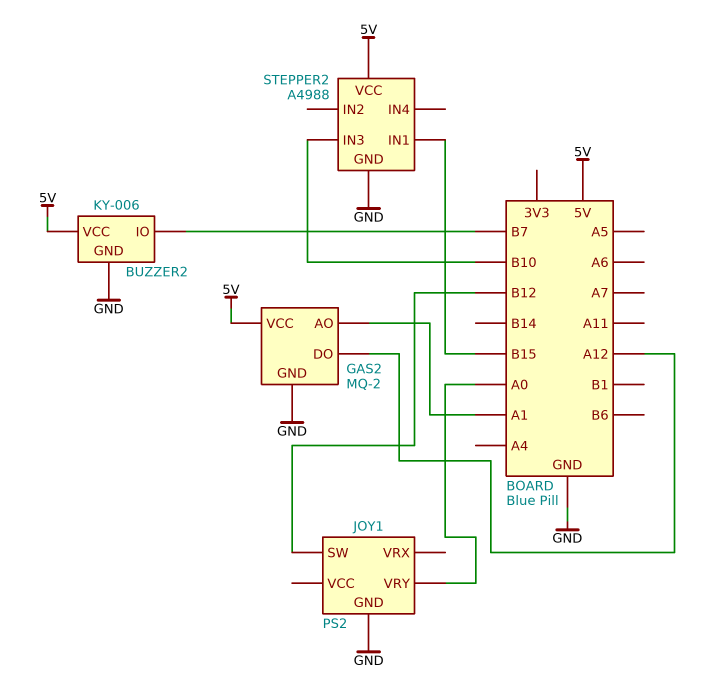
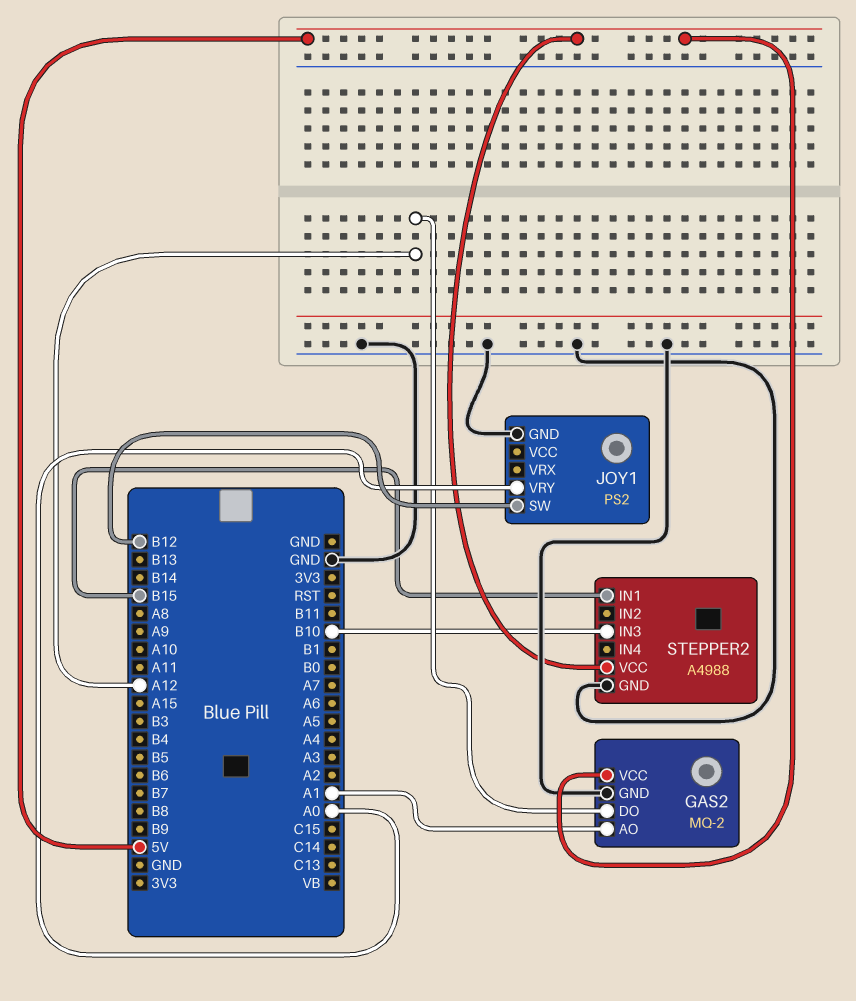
BUZZER2: KY-006 -> none
BUZZER2 pin GND: GND -> none
BUZZER2 pin IO: B7 -> none
BUZZER2 pin VCC: 5V -> none

